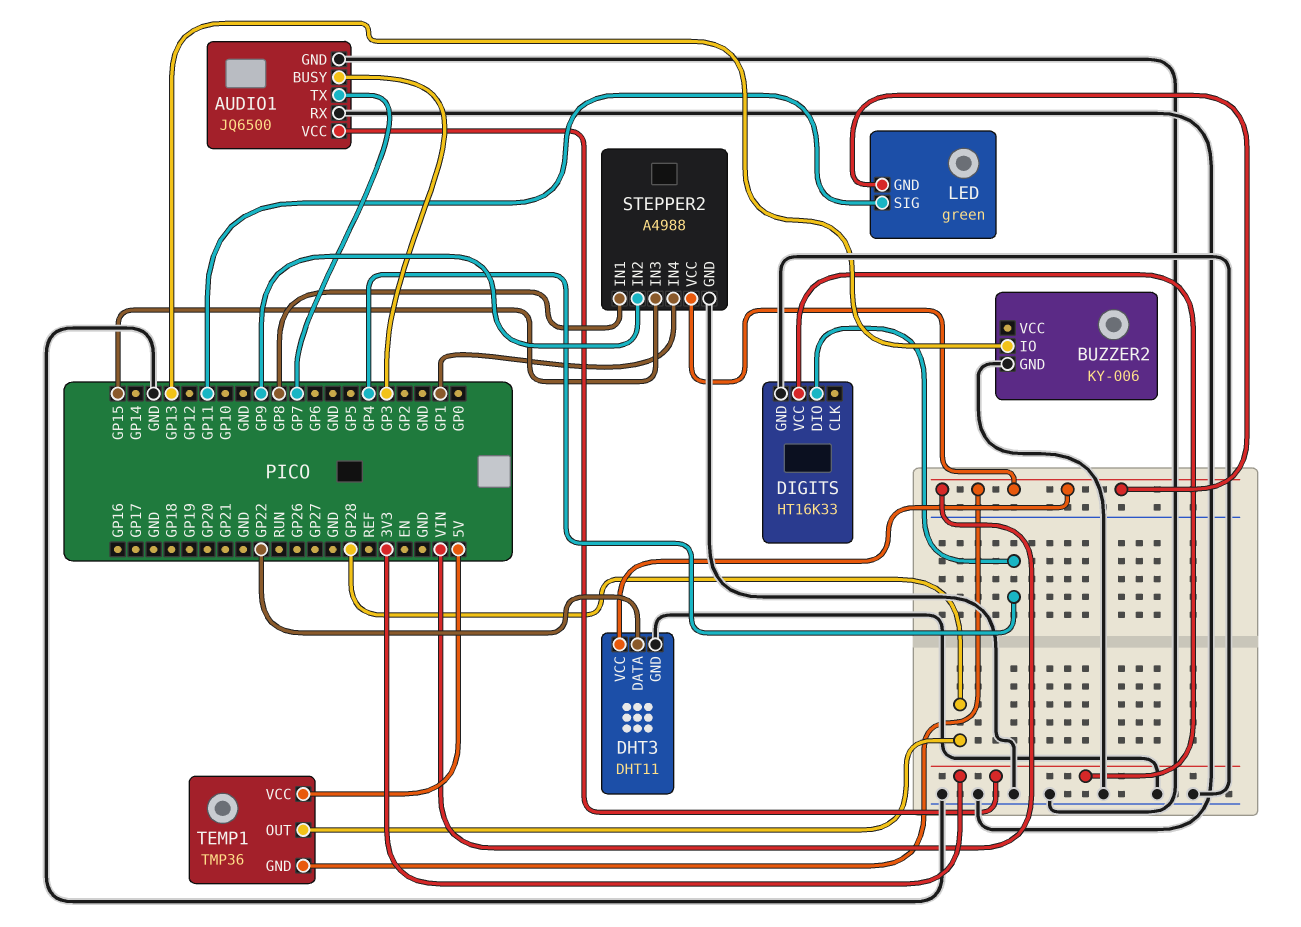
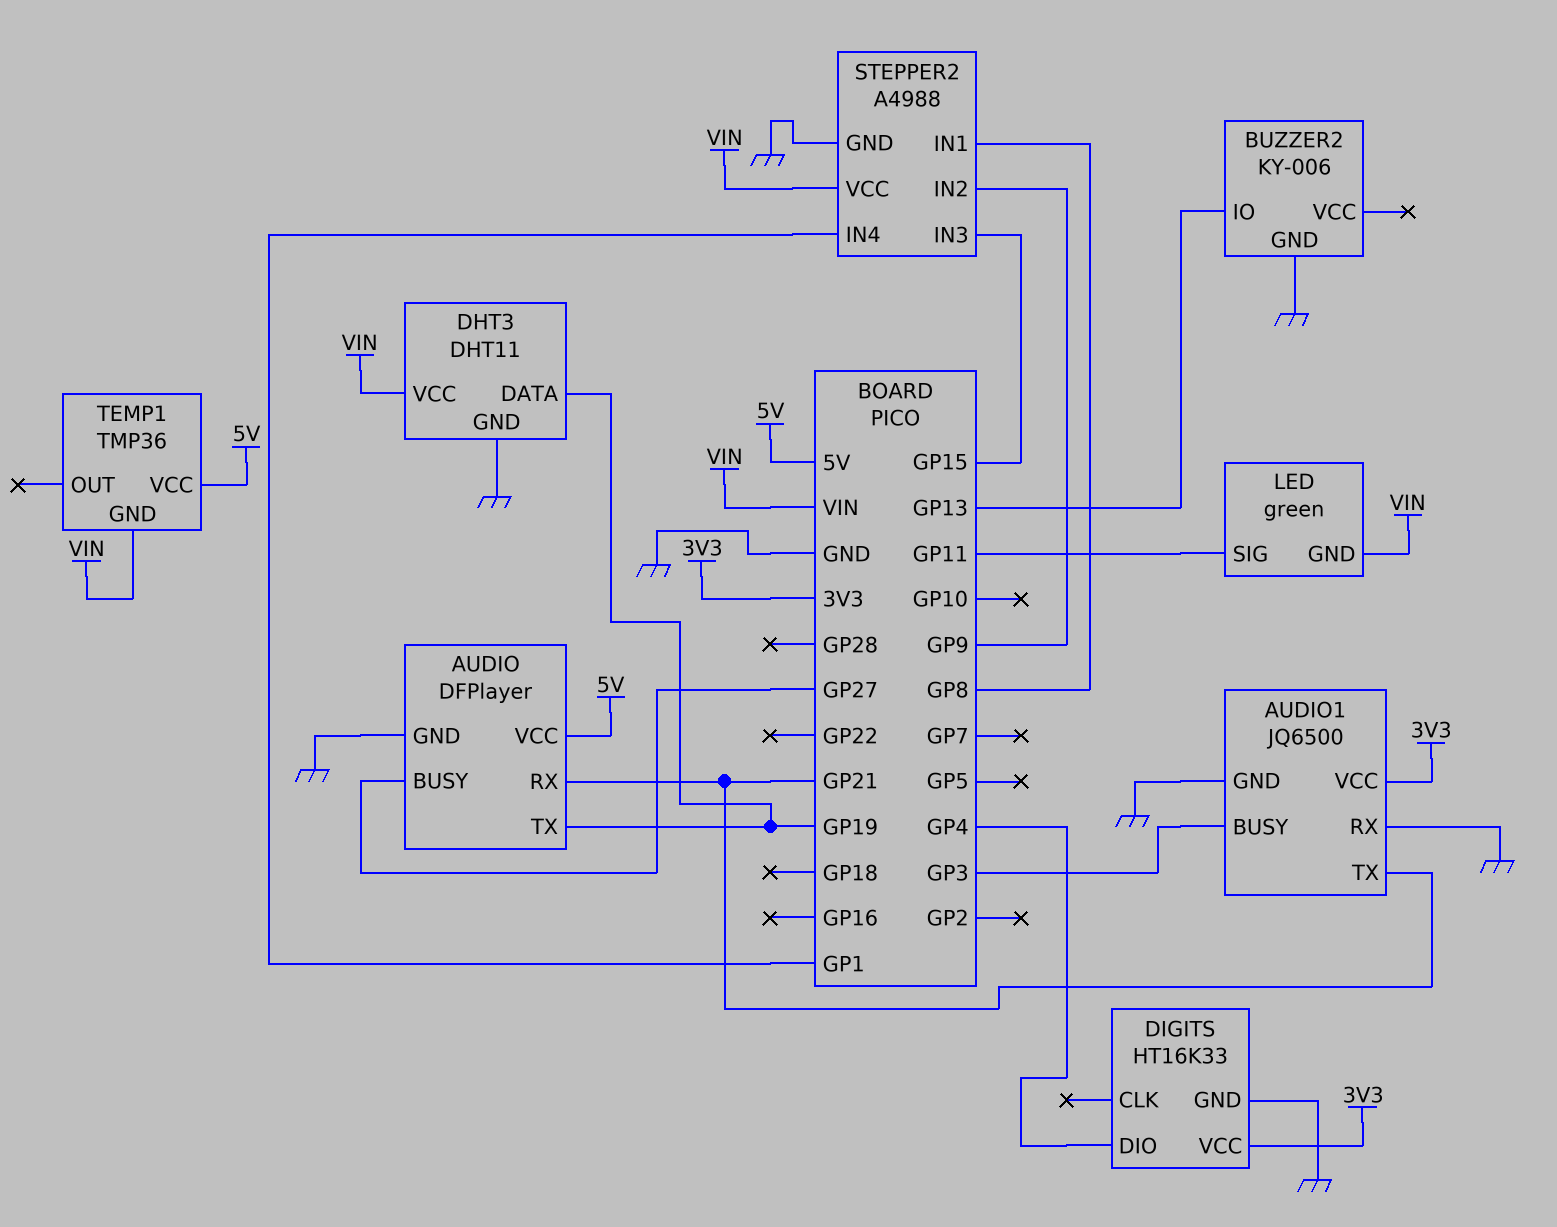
AUDIO: none -> DFPlayer
AUDIO pin BUSY: none -> GP27
AUDIO pin GND: none -> GND
AUDIO pin RX: none -> GP21
AUDIO pin TX: none -> GP19
AUDIO pin VCC: none -> 5V
AUDIO1 pin TX: GP7 -> GP21
DHT3 pin DATA: GP22 -> GP19
TEMP1 pin OUT: GP28 -> none

